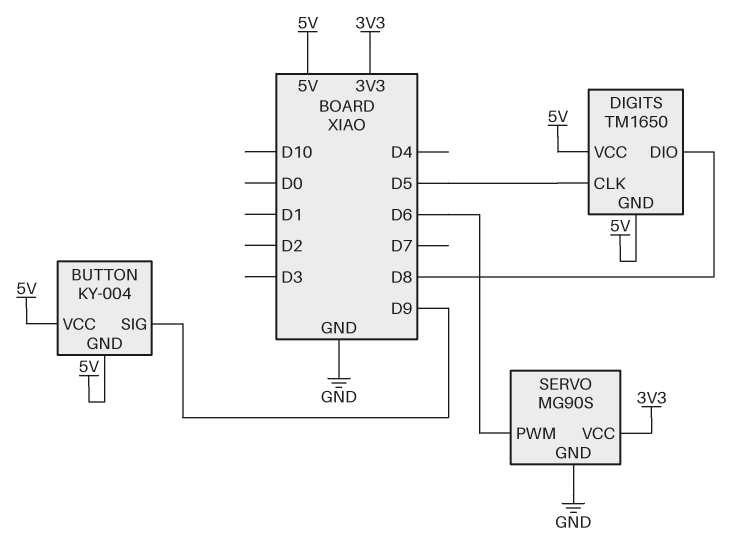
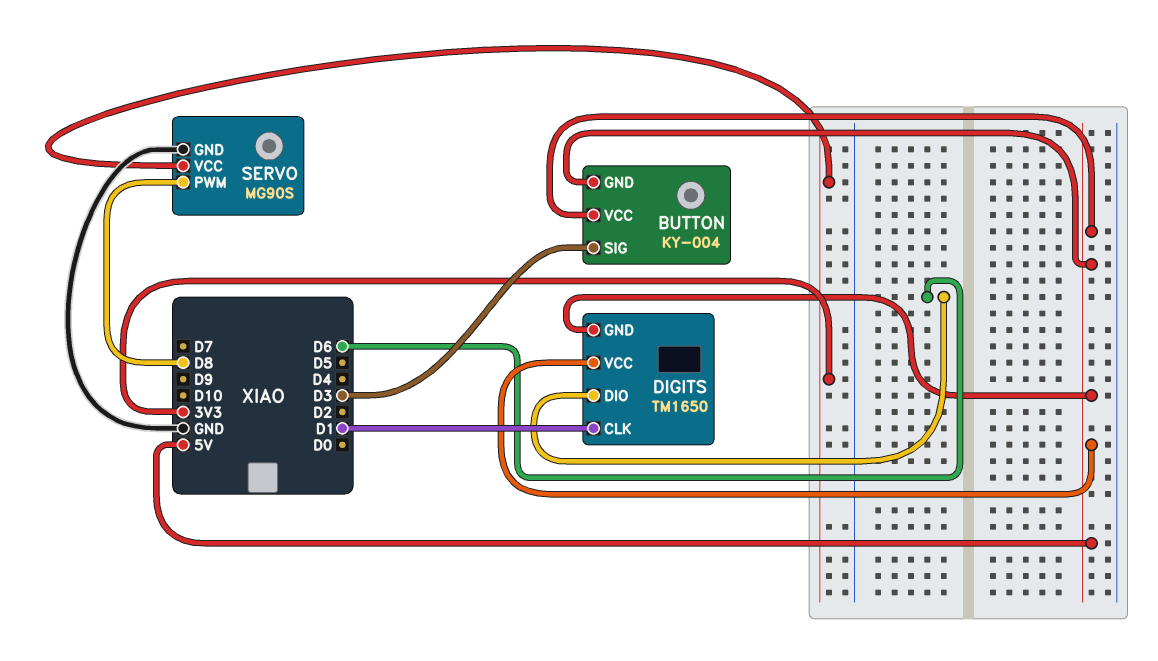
BUTTON pin SIG: D9 -> D3
DIGITS pin CLK: D5 -> D1
DIGITS pin DIO: D8 -> D6
SERVO pin PWM: D6 -> D8

